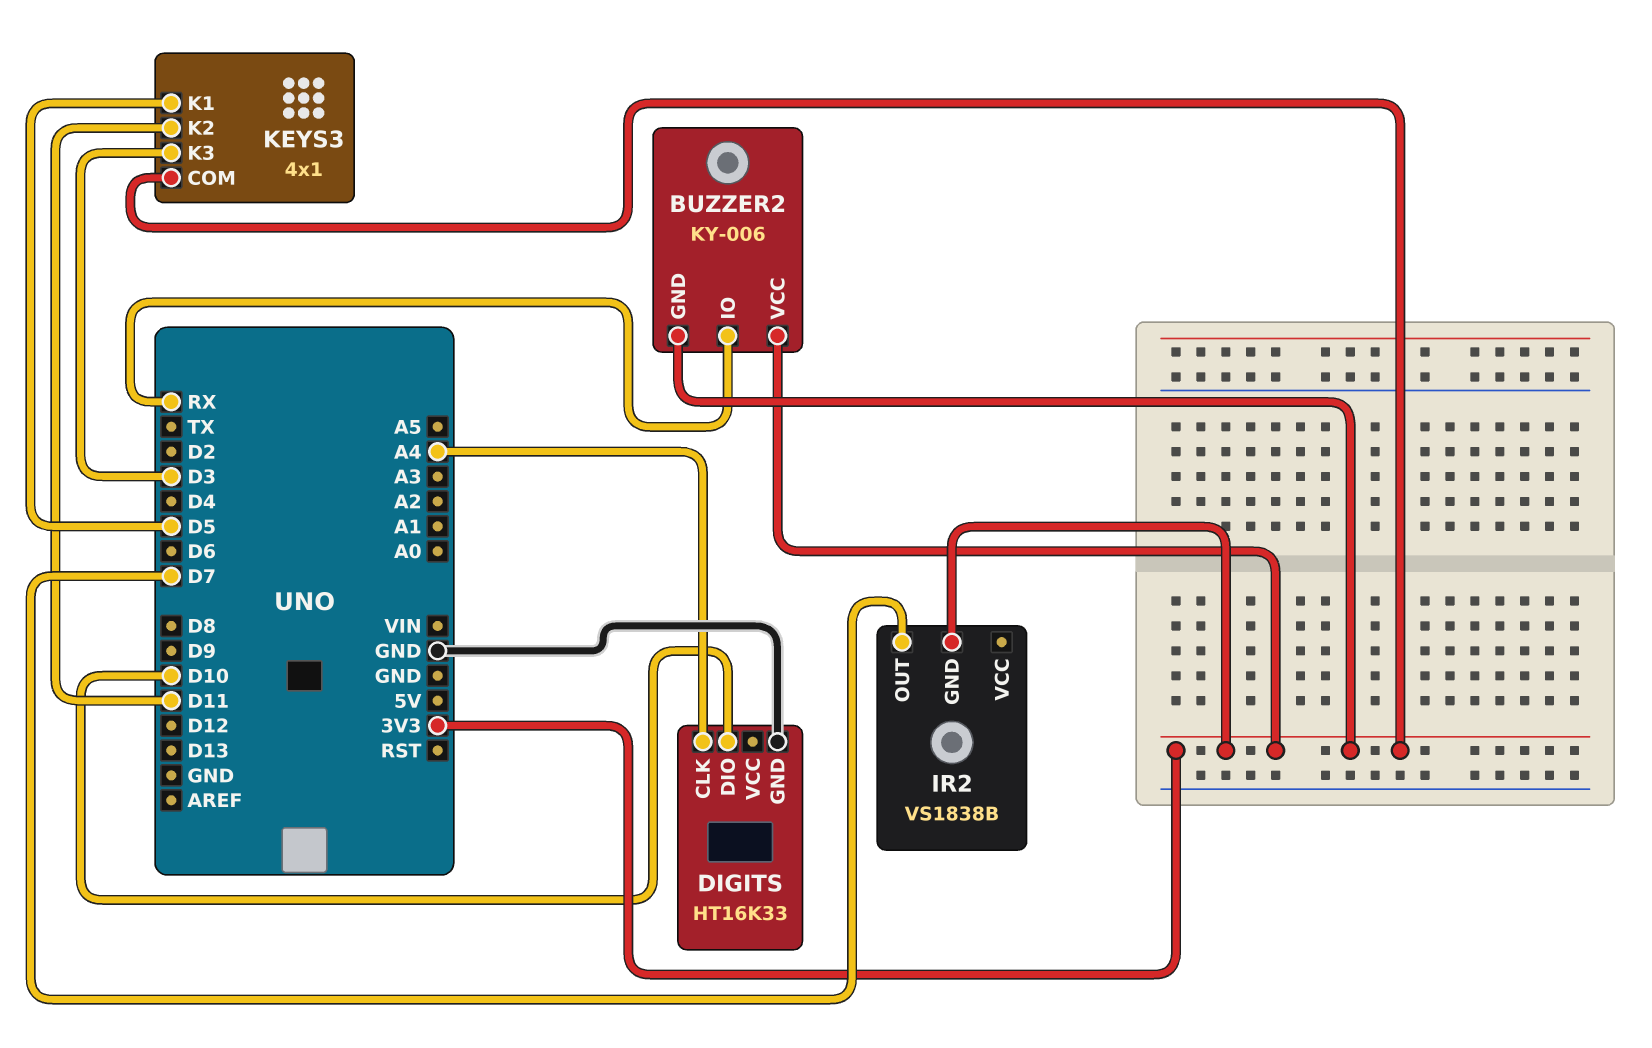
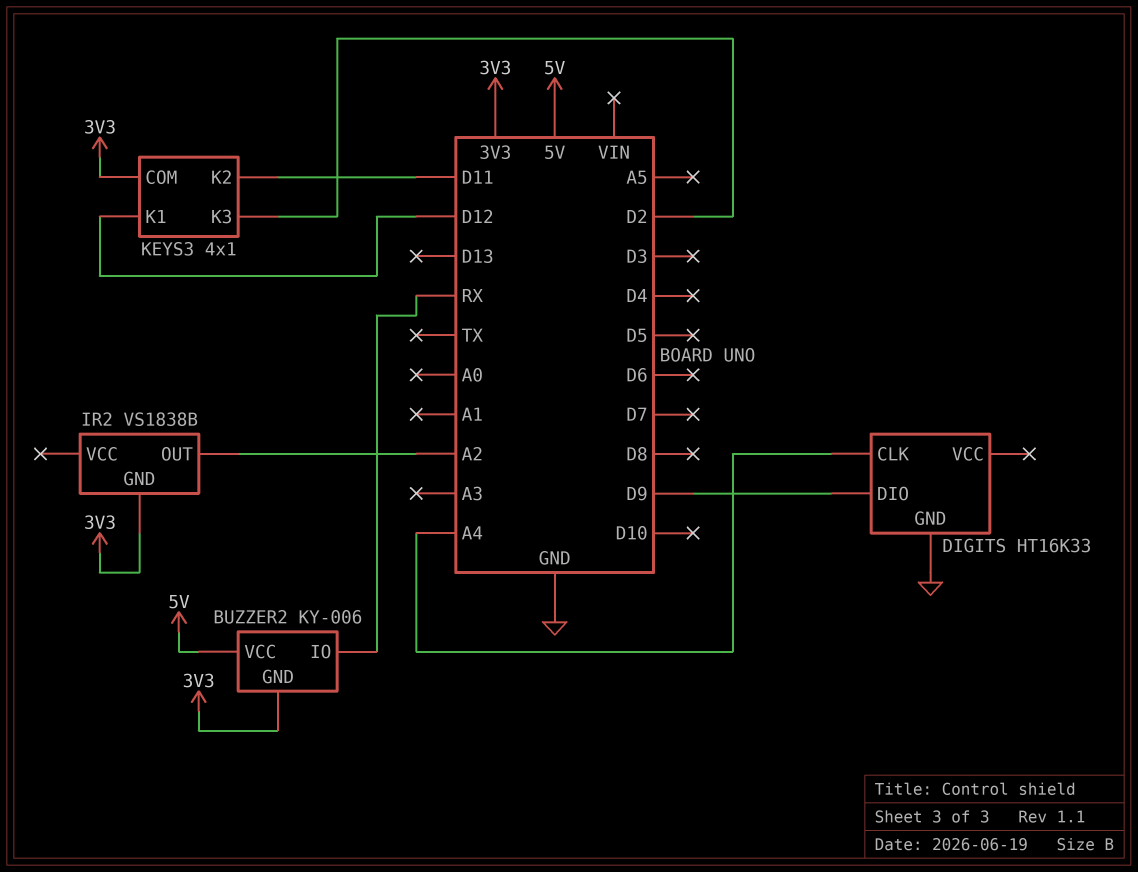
BUZZER2 pin VCC: 3V3 -> 5V
DIGITS pin DIO: D10 -> D9
IR2 pin OUT: D7 -> A2
KEYS3 pin K1: D5 -> D12
KEYS3 pin K3: D3 -> D2

